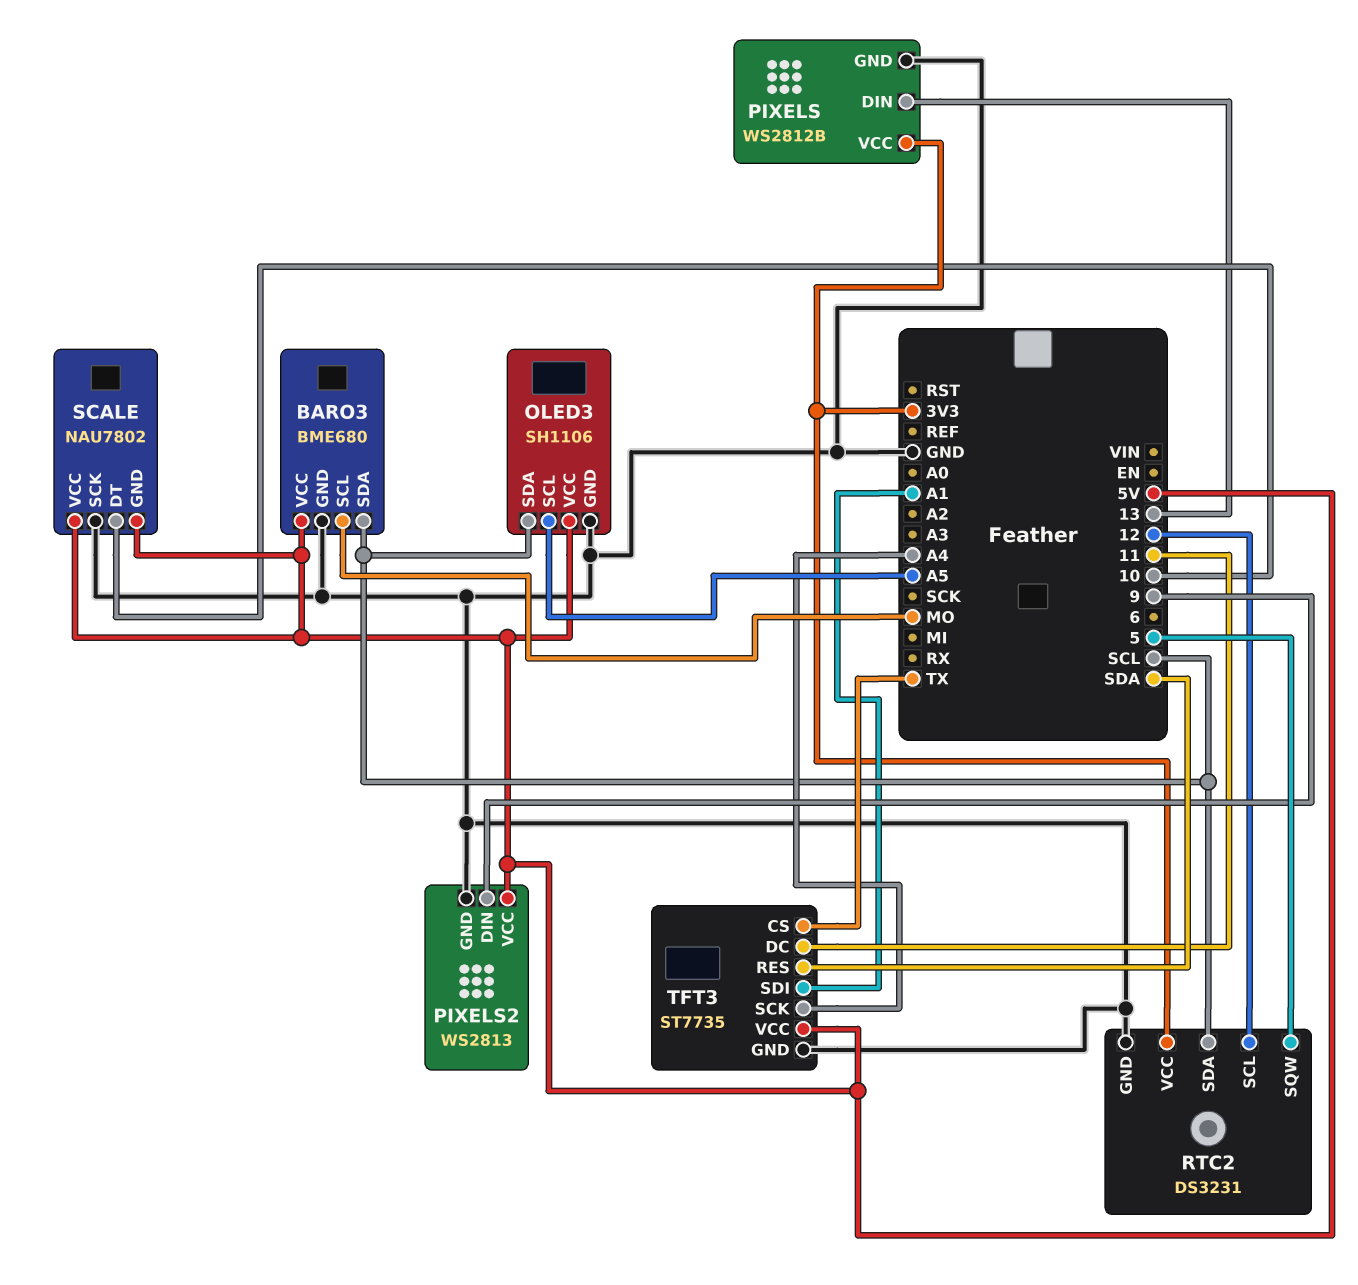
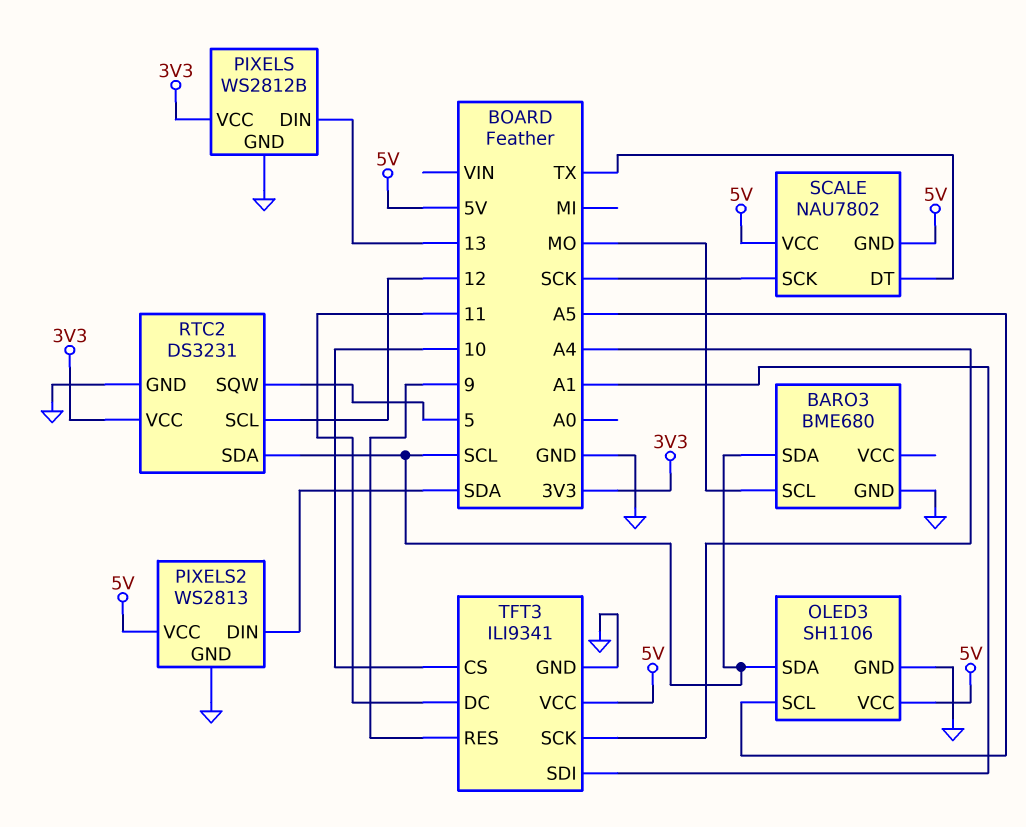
BARO3 pin VCC: 5V -> none
PIXELS2 pin DIN: 9 -> SDA
SCALE pin DT: 10 -> TX
SCALE pin SCK: GND -> SCK
TFT3: ST7735 -> ILI9341
TFT3 pin CS: TX -> 10
TFT3 pin RES: SDA -> 9

